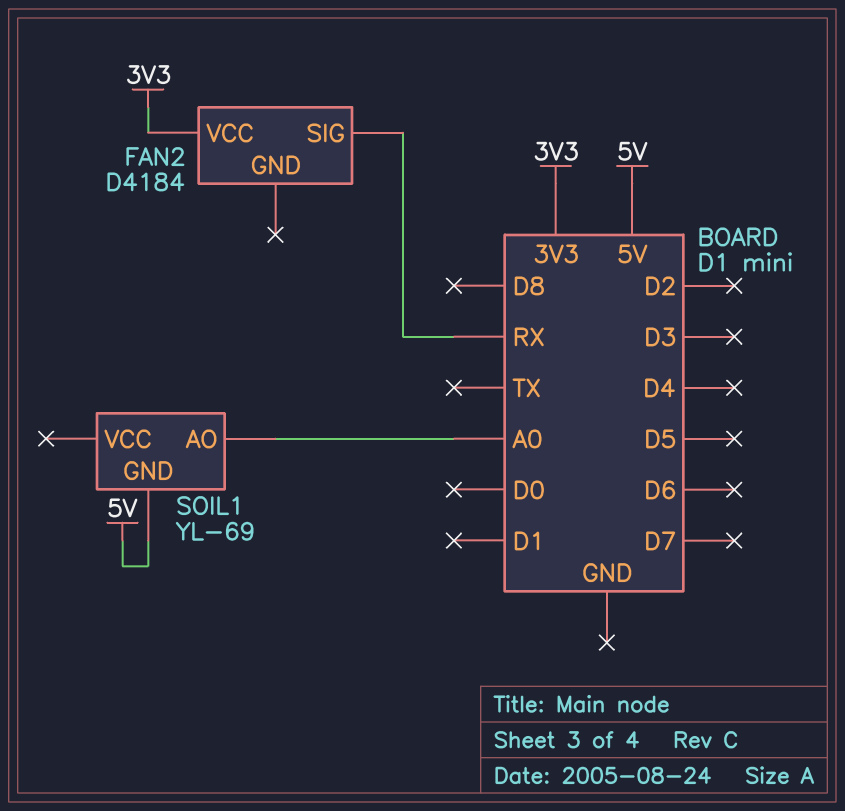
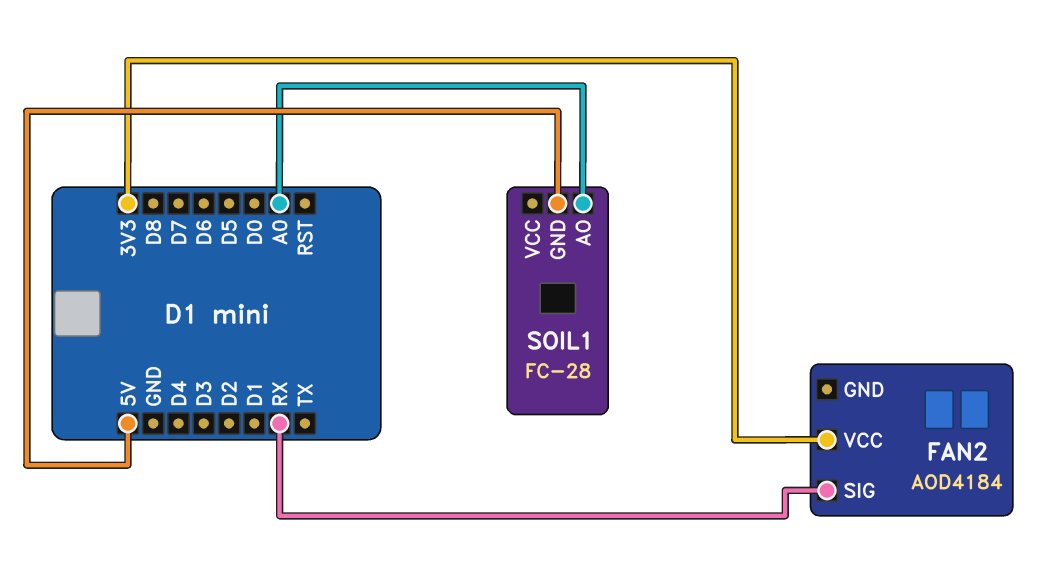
FAN2: D4184 -> AOD4184
SOIL1: YL-69 -> FC-28

